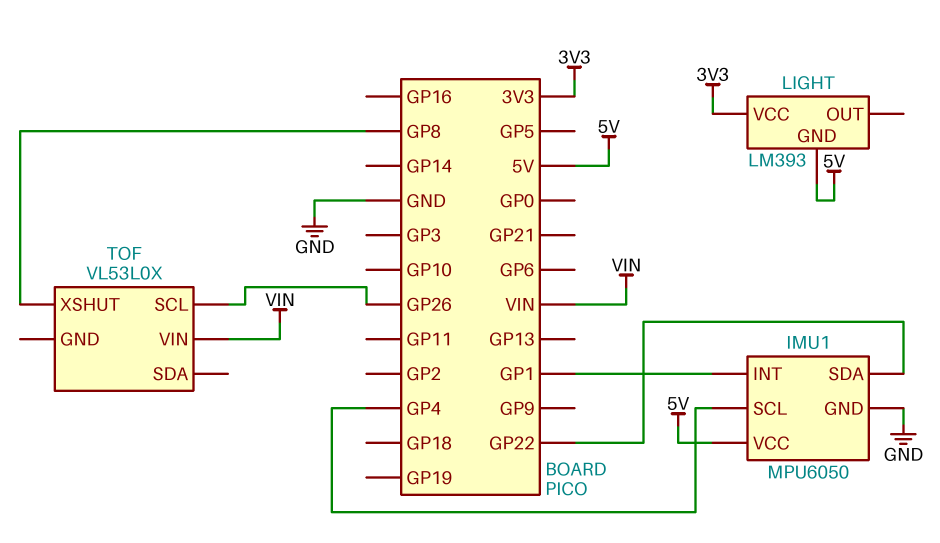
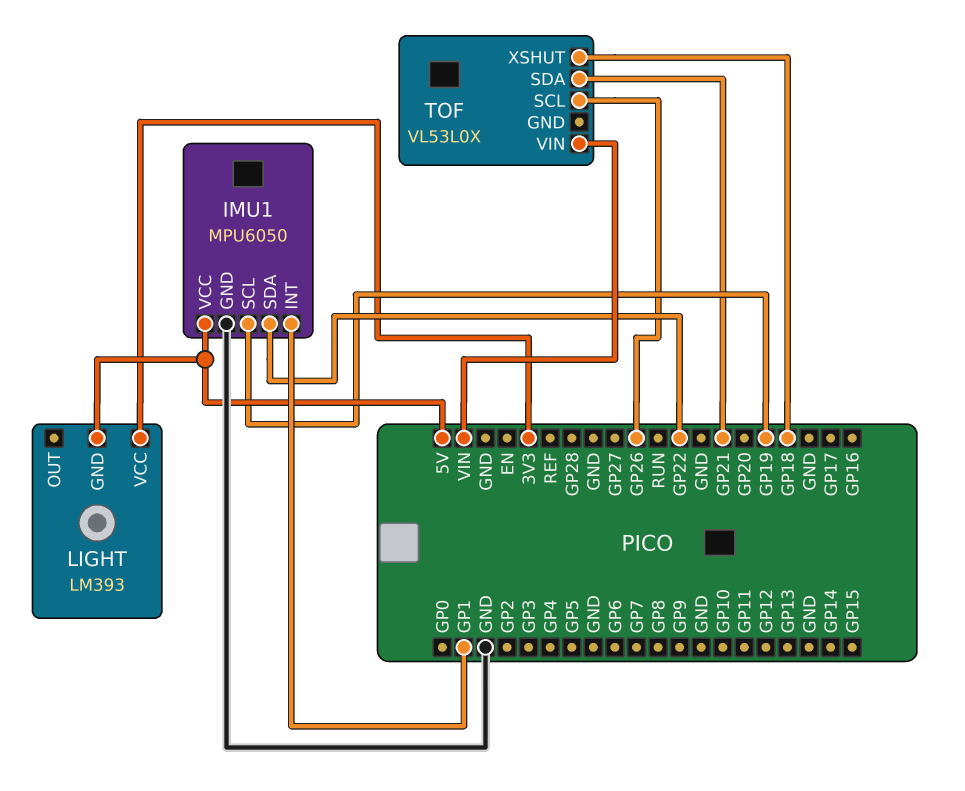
IMU1 pin SCL: GP4 -> GP19
TOF pin SDA: none -> GP21
TOF pin XSHUT: GP8 -> GP18

